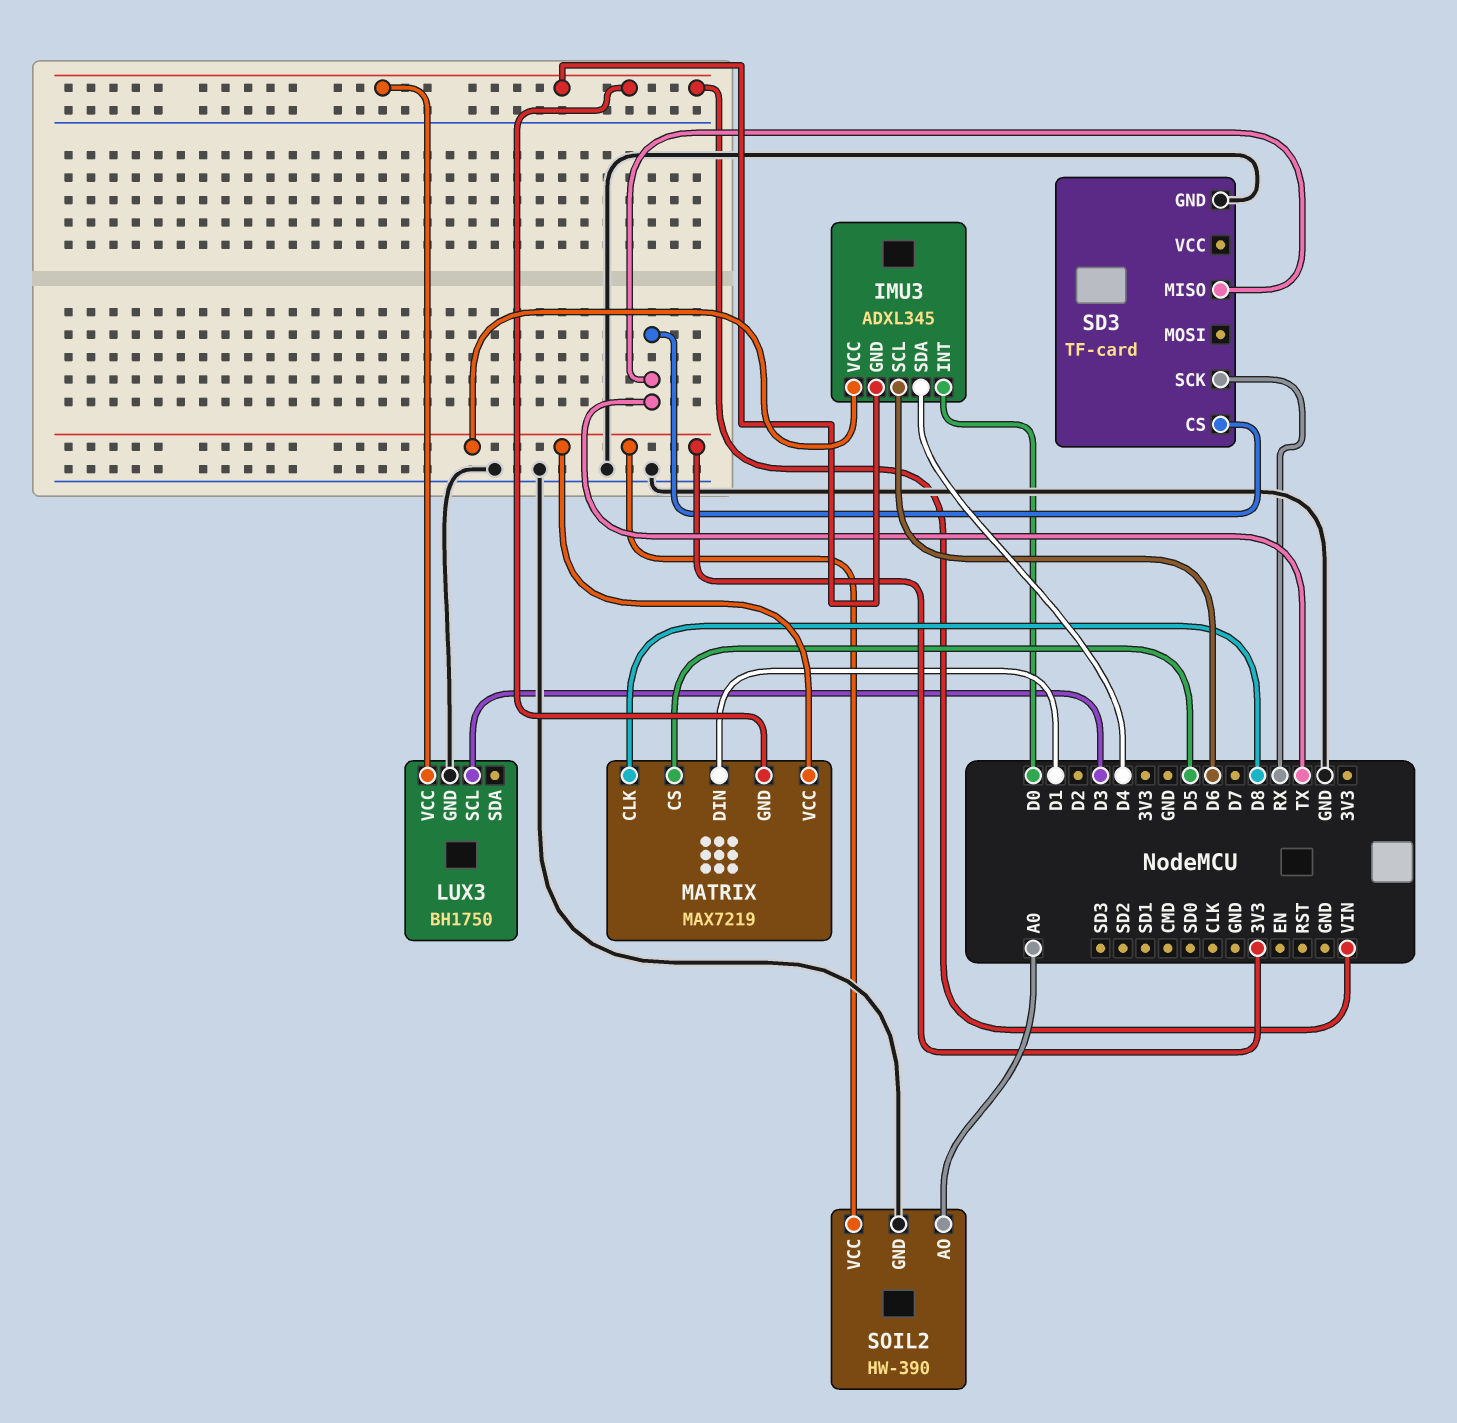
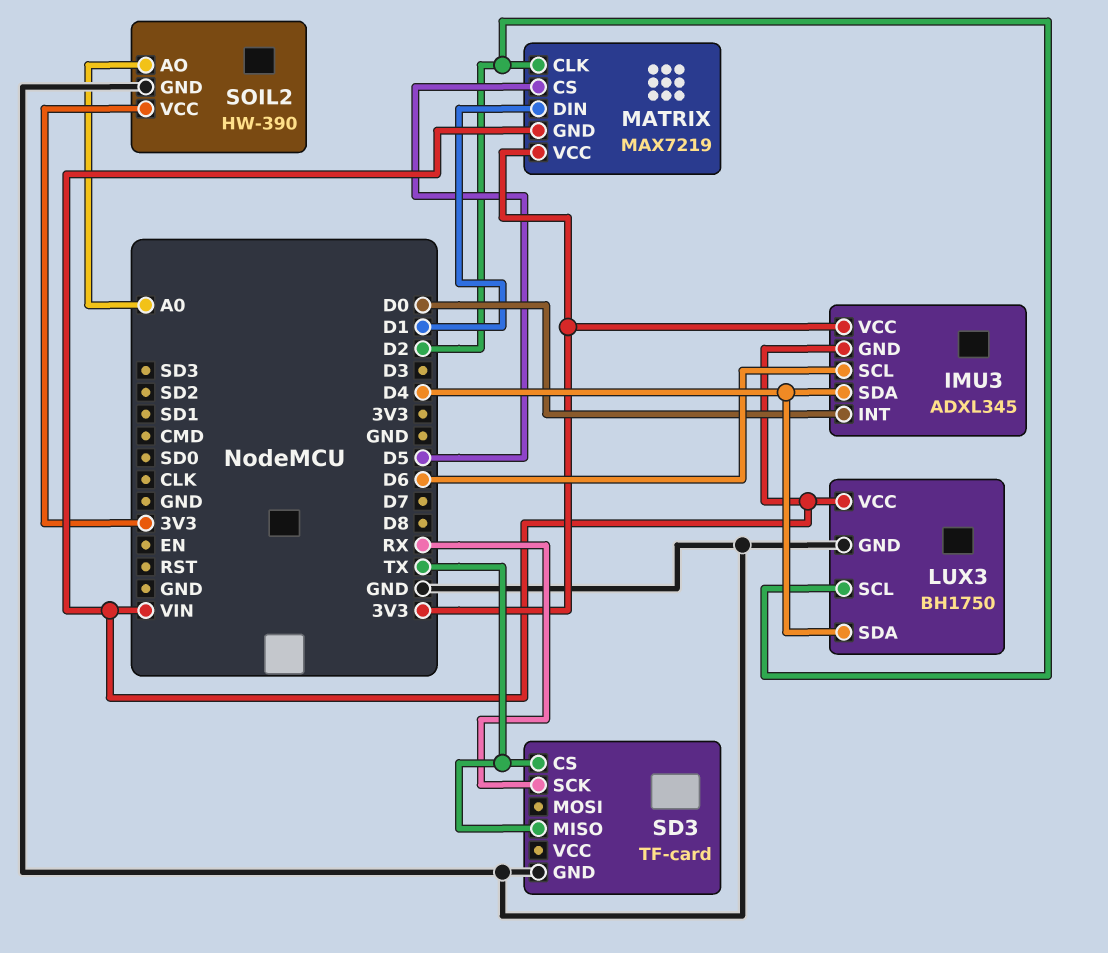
LUX3 pin SCL: D3 -> D2
LUX3 pin SDA: none -> D4
MATRIX pin CLK: D8 -> D2

